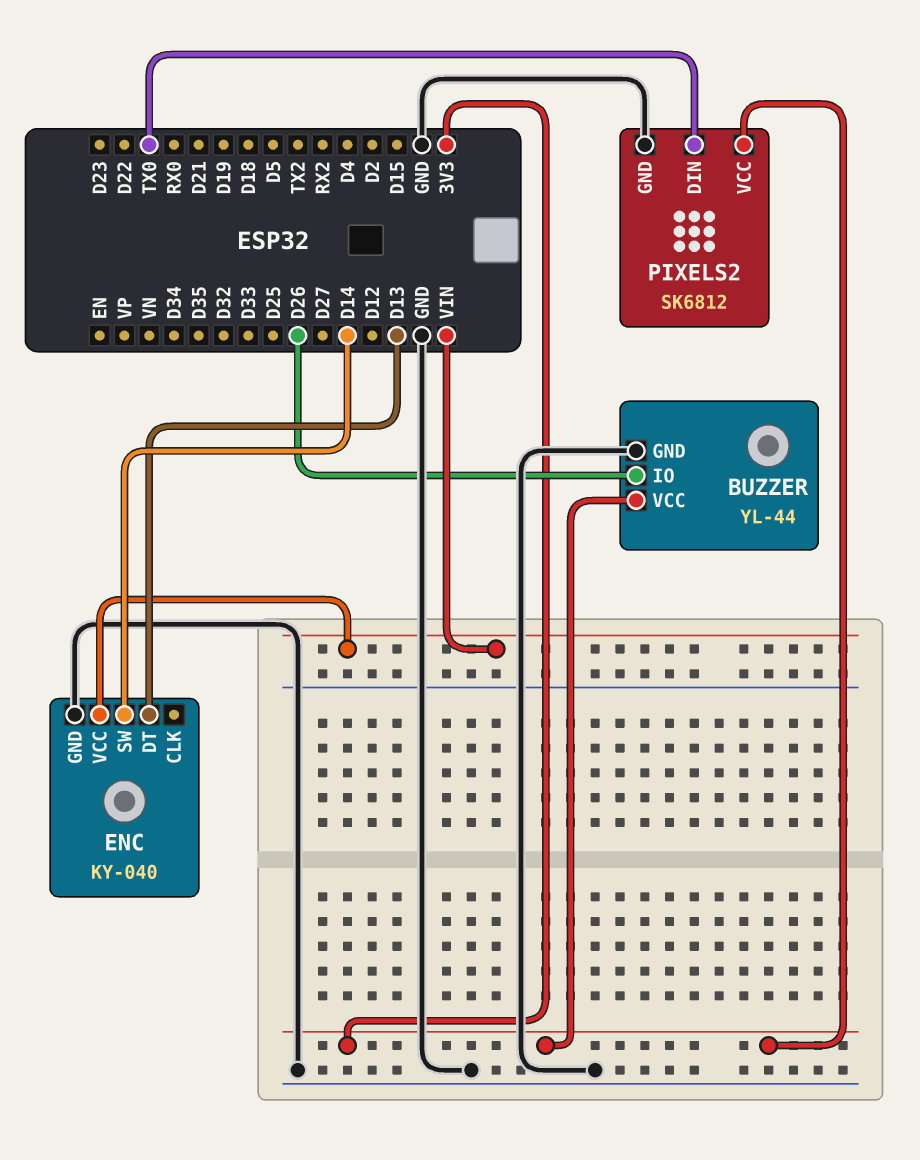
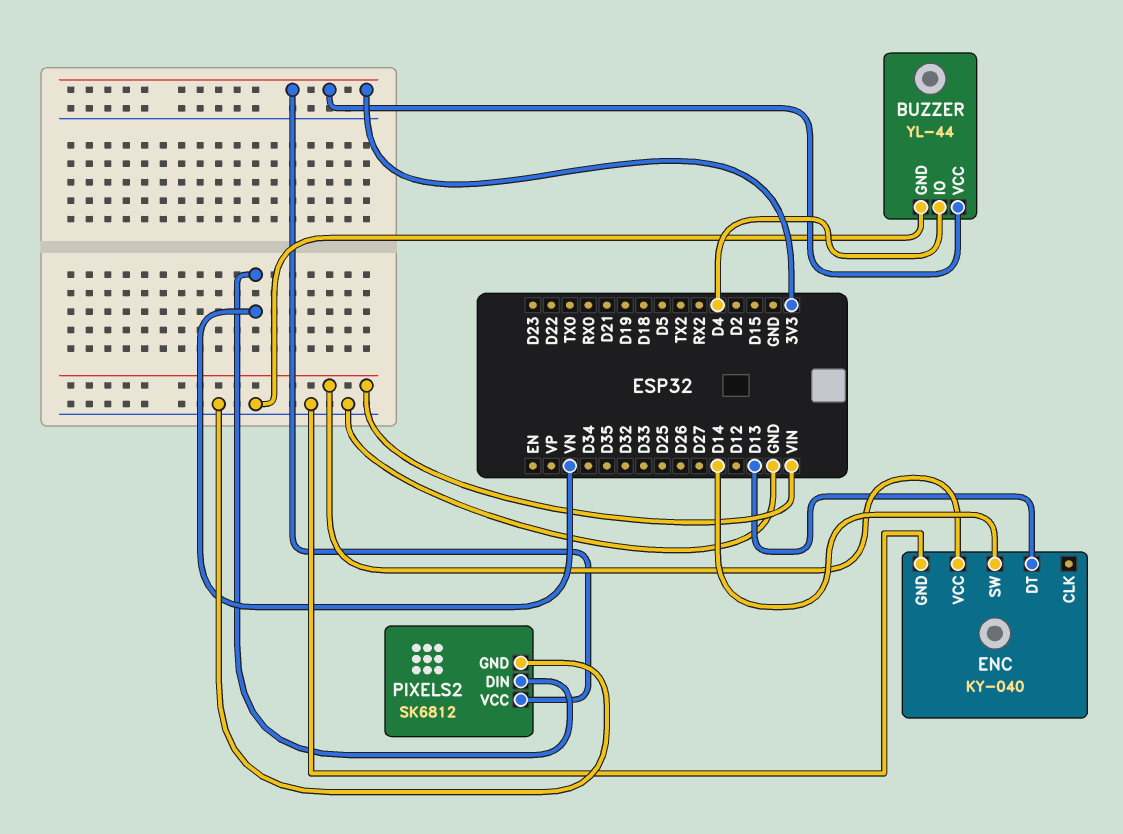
BUZZER pin IO: D26 -> D4
PIXELS2 pin DIN: TX0 -> VN

